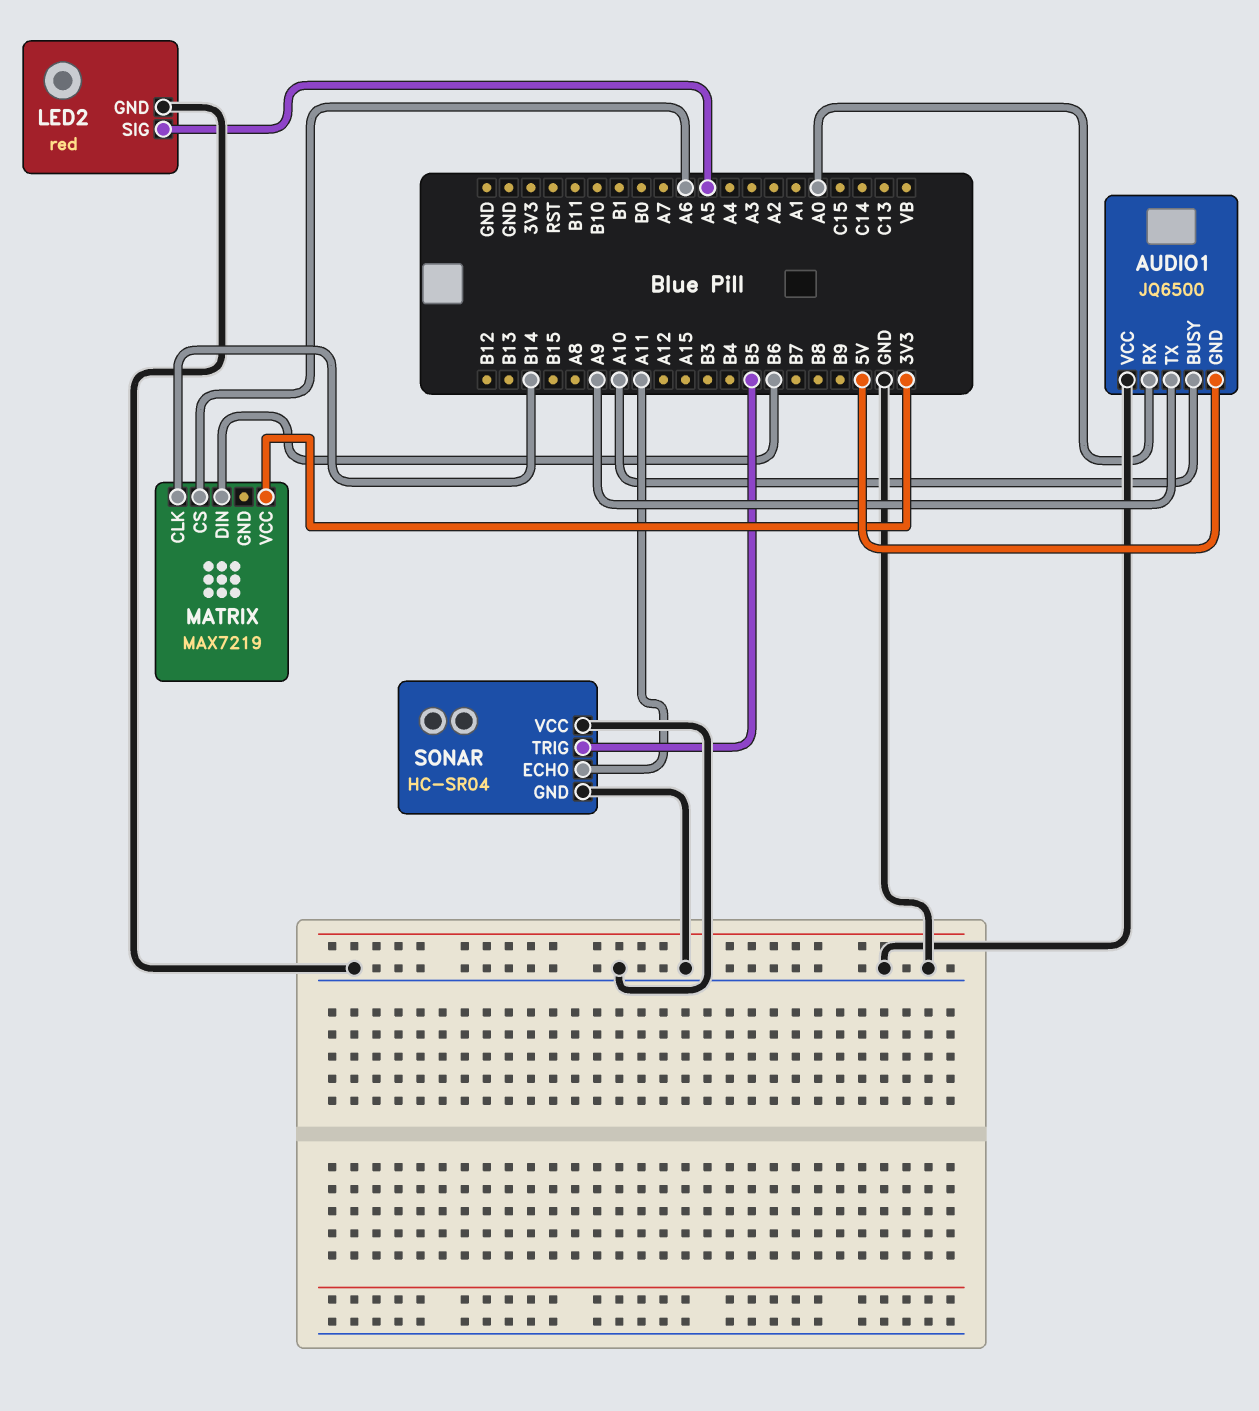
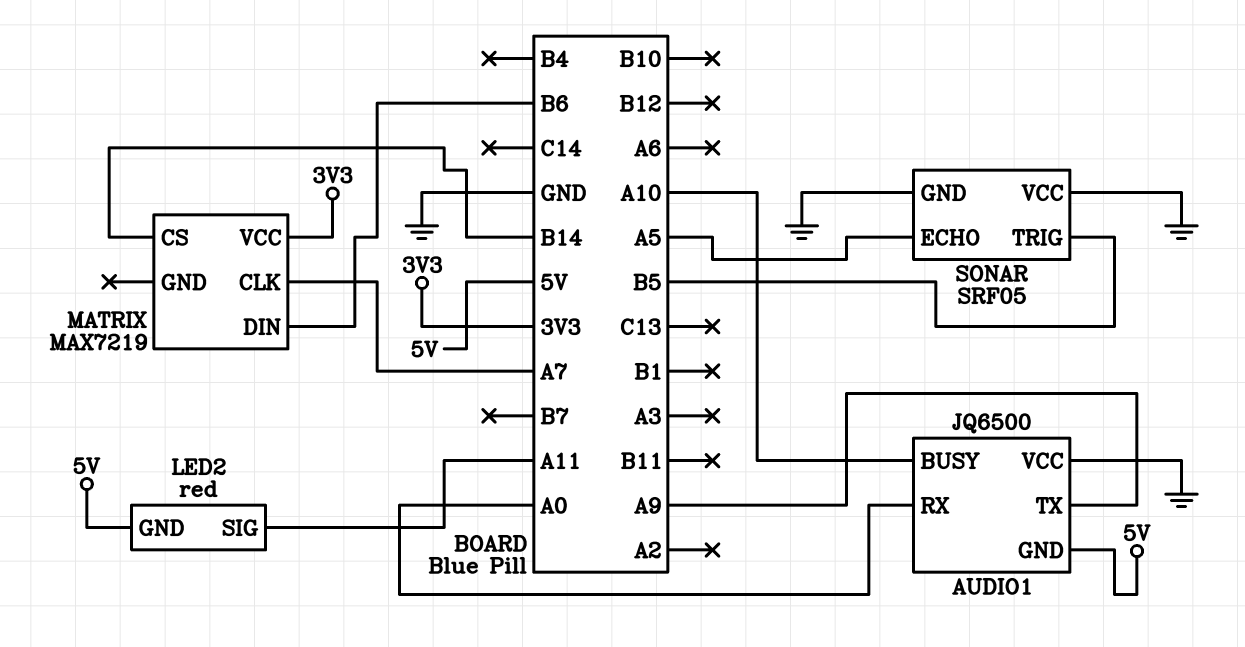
LED2 pin GND: GND -> 5V
LED2 pin SIG: A5 -> A11
MATRIX pin CLK: B14 -> A7
MATRIX pin CS: A6 -> B14
SONAR: HC-SR04 -> SRF05
SONAR pin ECHO: A11 -> A5

